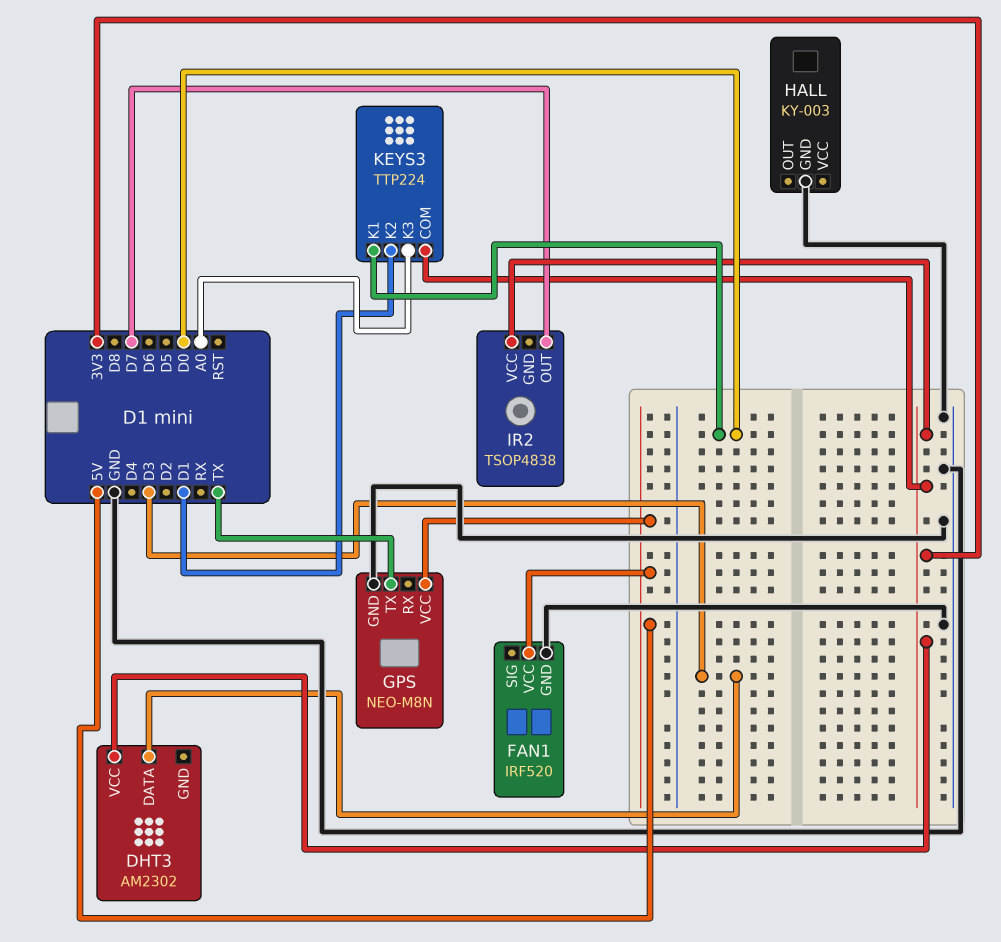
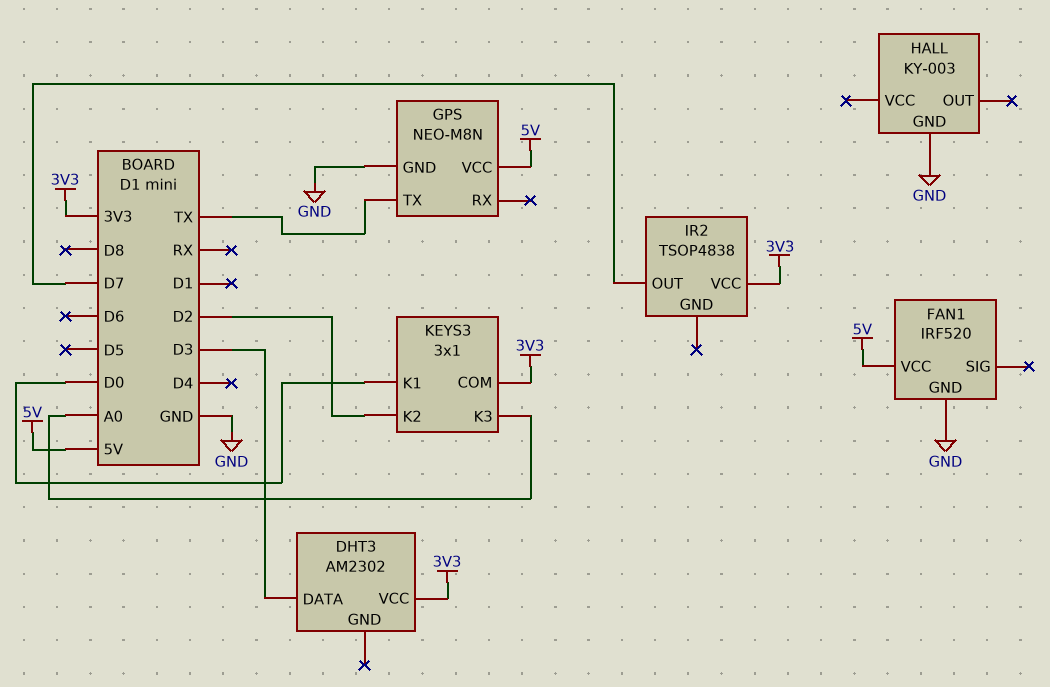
KEYS3: TTP224 -> 3x1
KEYS3 pin K2: D1 -> D2

